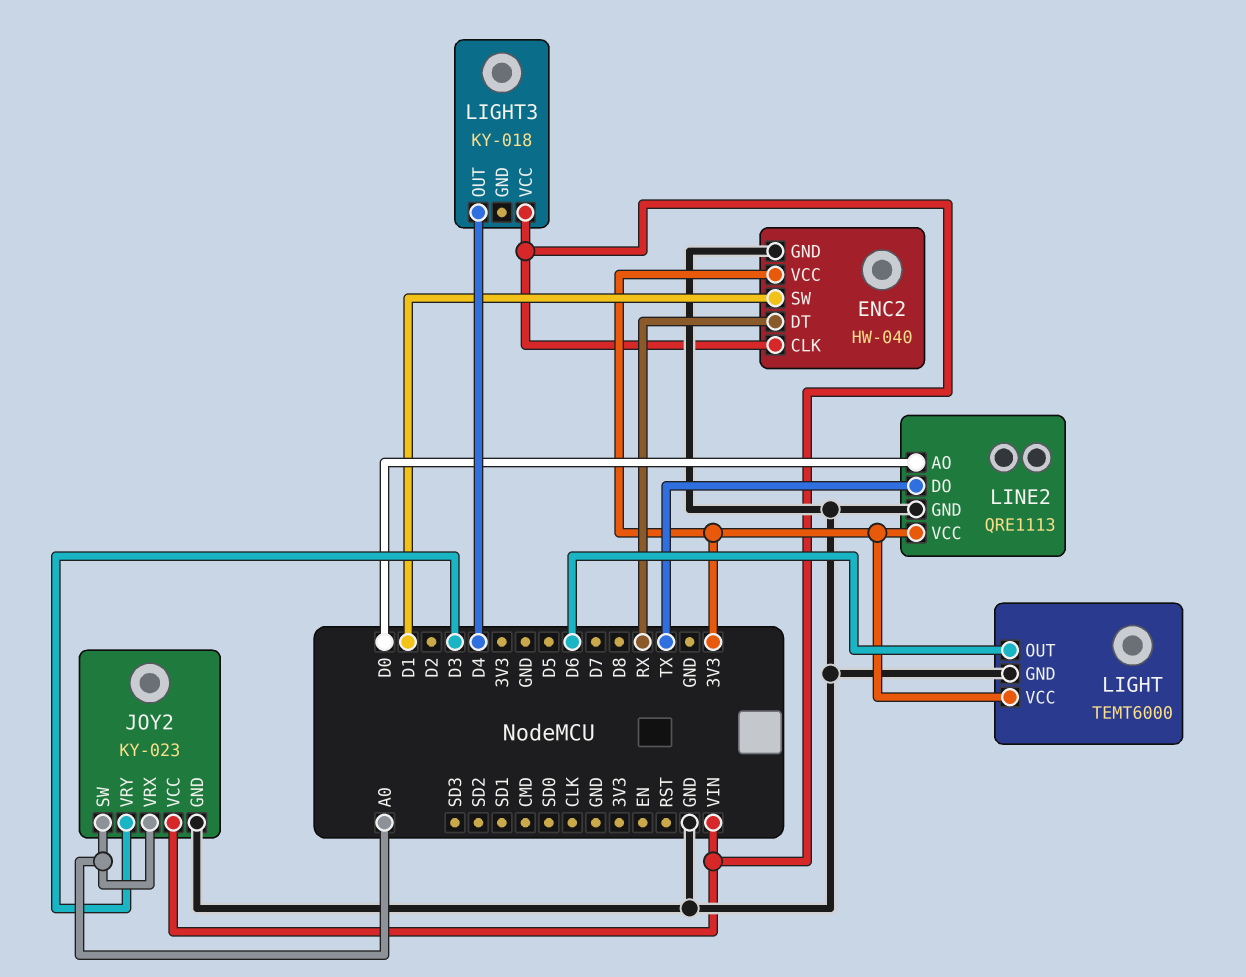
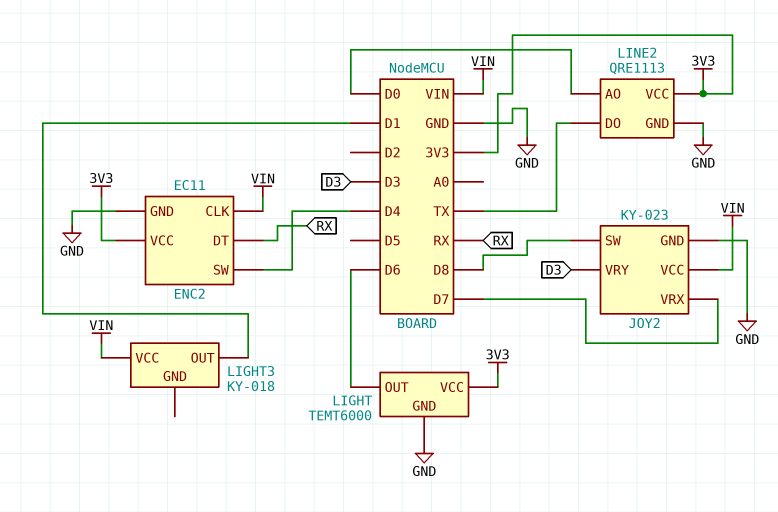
ENC2: HW-040 -> EC11
ENC2 pin SW: D1 -> D4
JOY2 pin SW: A0 -> D8
JOY2 pin VRX: A0 -> D7
LIGHT3 pin OUT: D4 -> D1

